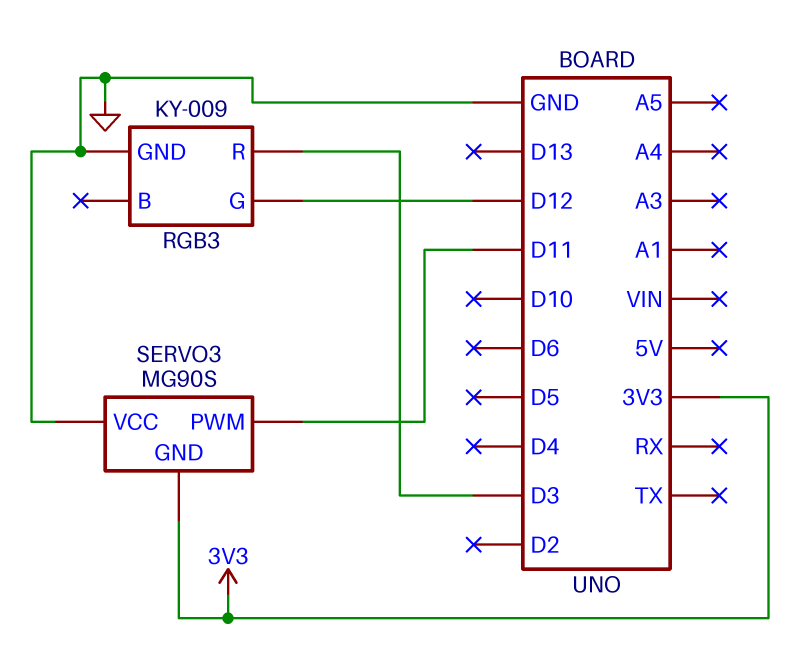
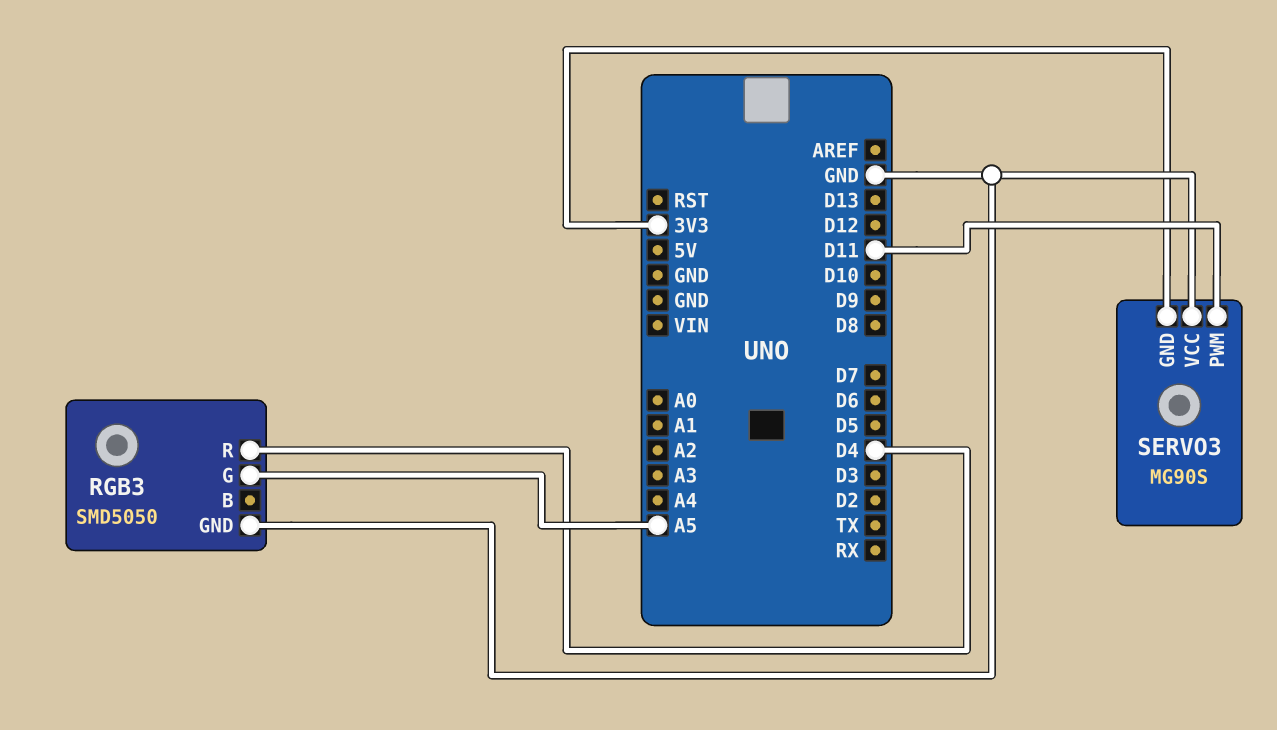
RGB3: KY-009 -> SMD5050
RGB3 pin G: D12 -> A5
RGB3 pin R: D3 -> D4

